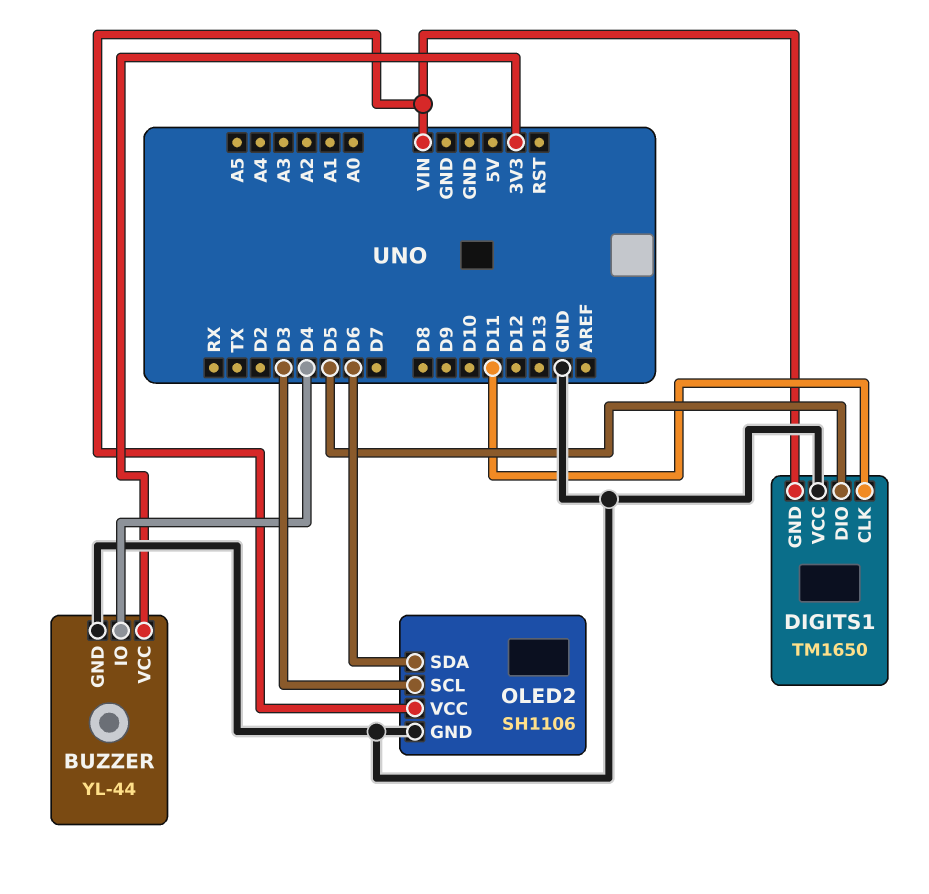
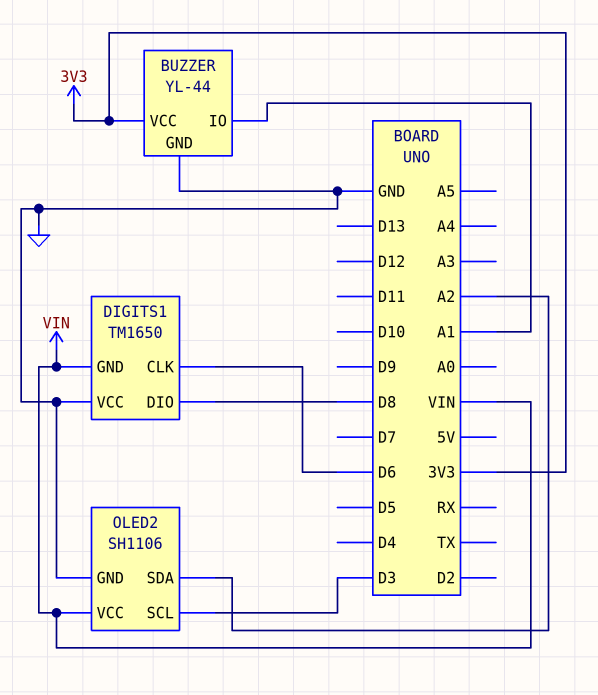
BUZZER pin IO: D4 -> A1
DIGITS1 pin CLK: D11 -> D6
DIGITS1 pin DIO: D5 -> D8
OLED2 pin SDA: D6 -> A2

